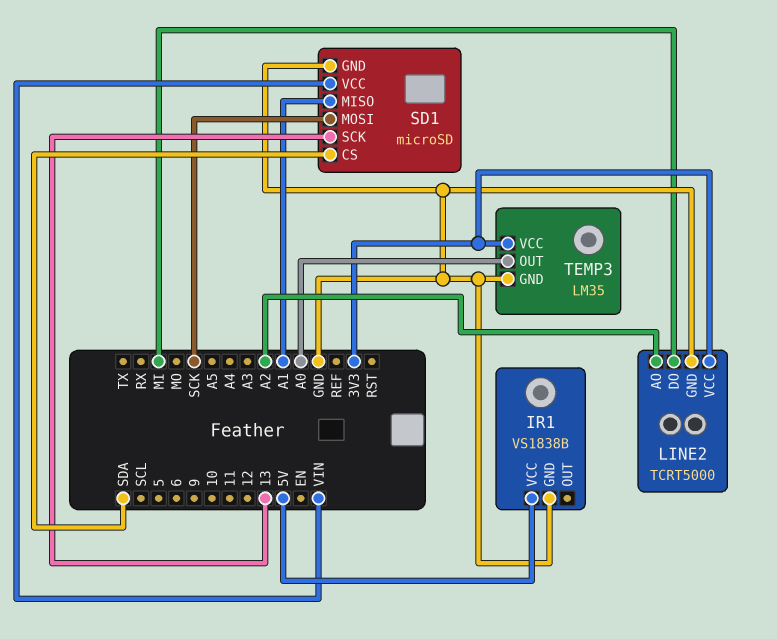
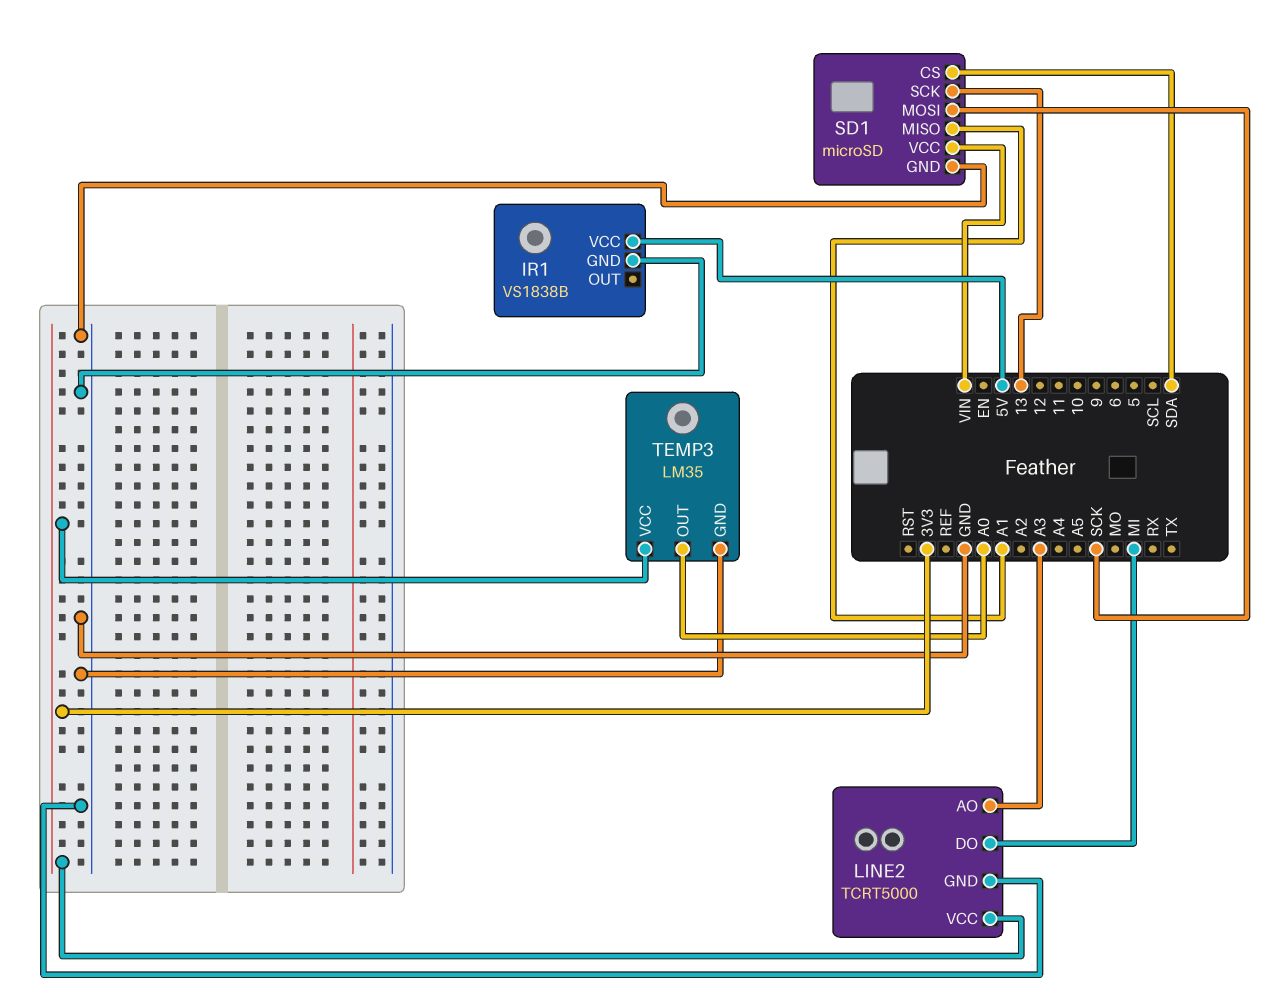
LINE2 pin AO: A2 -> A3

